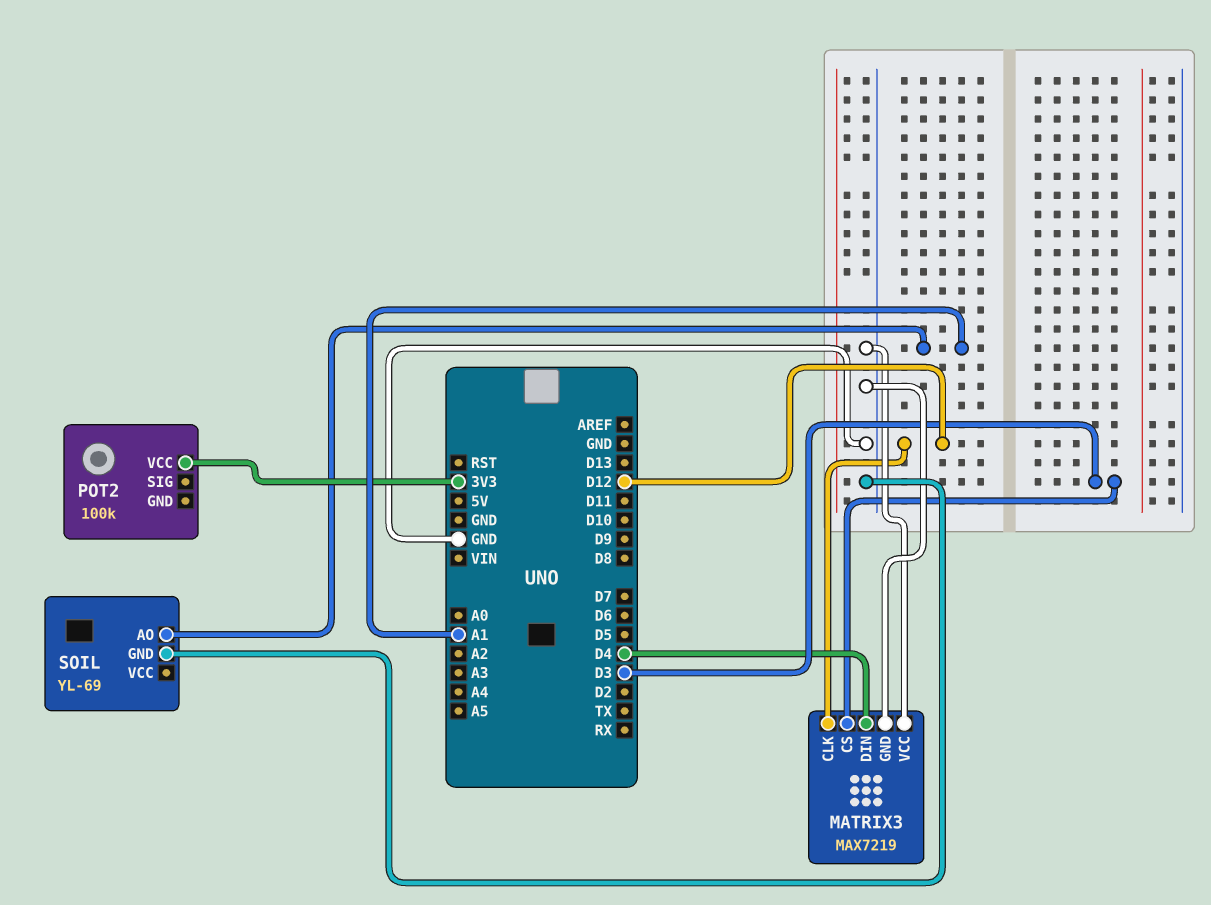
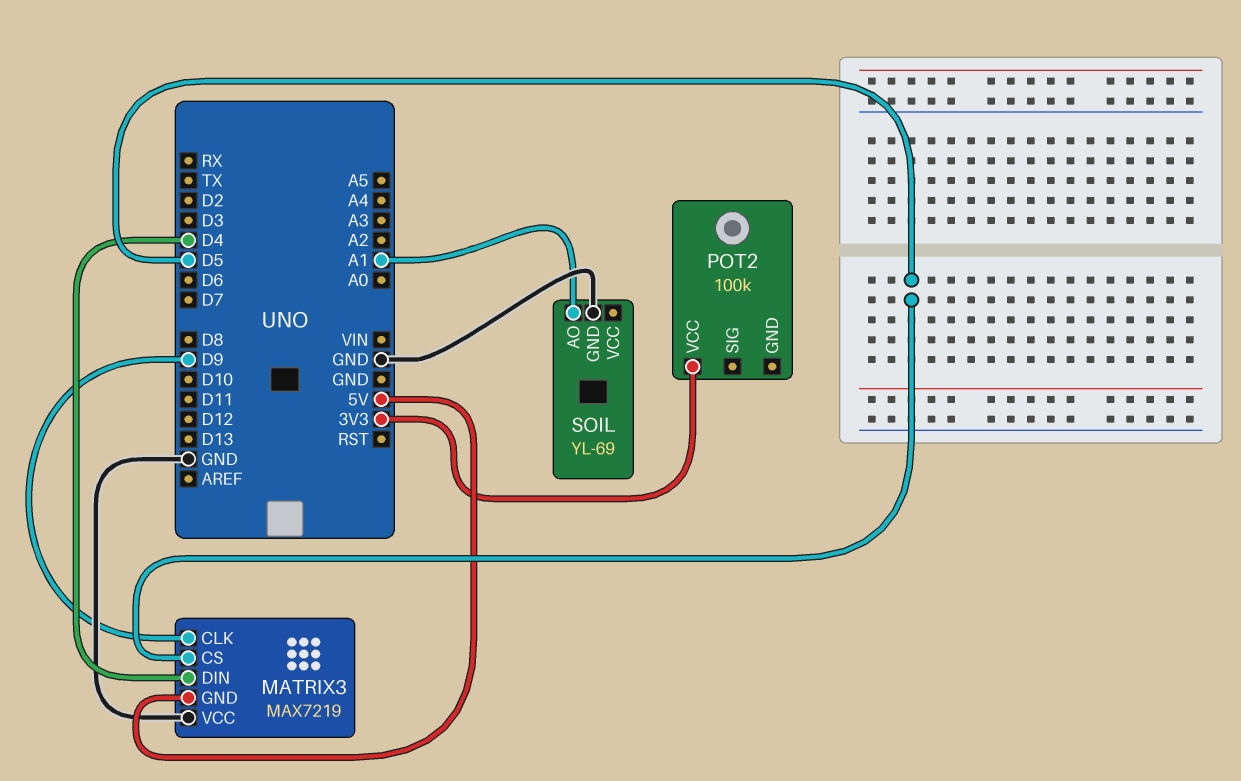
MATRIX3 pin CLK: D12 -> D9
MATRIX3 pin CS: D3 -> D5
MATRIX3 pin GND: GND -> 5V

